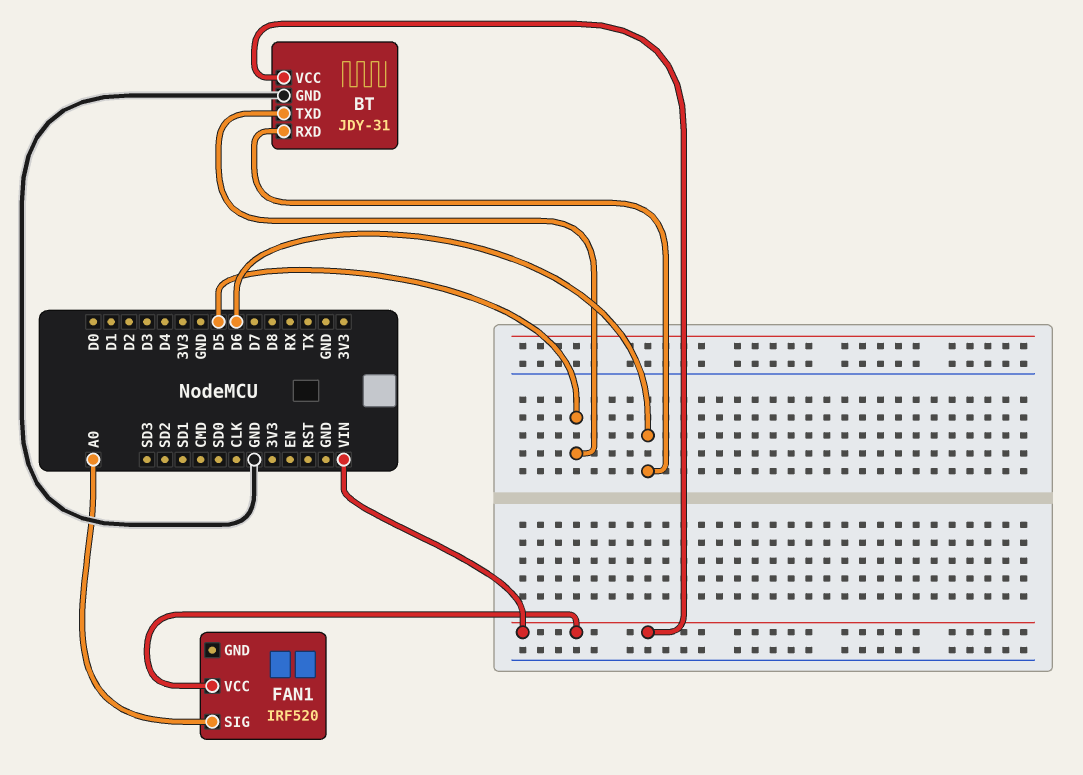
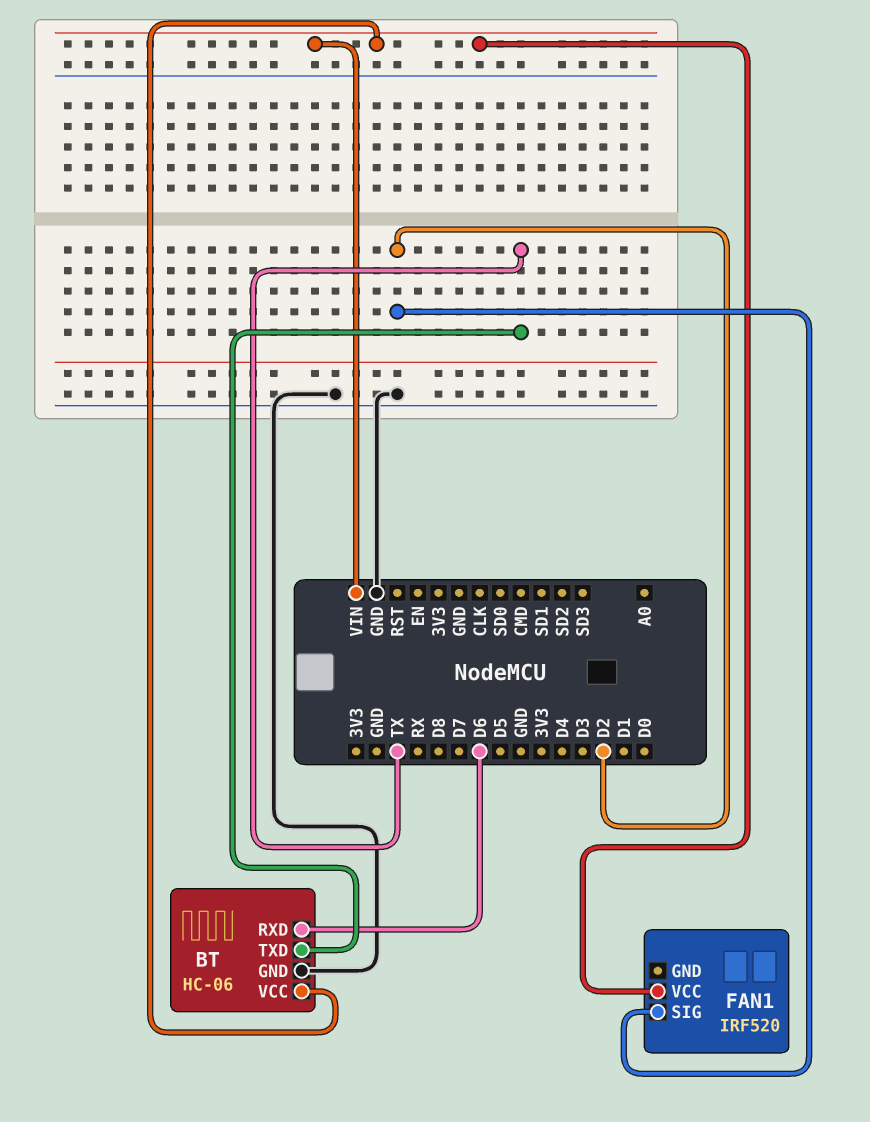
BT: JDY-31 -> HC-06
BT pin TXD: D5 -> TX
FAN1 pin SIG: A0 -> D2

